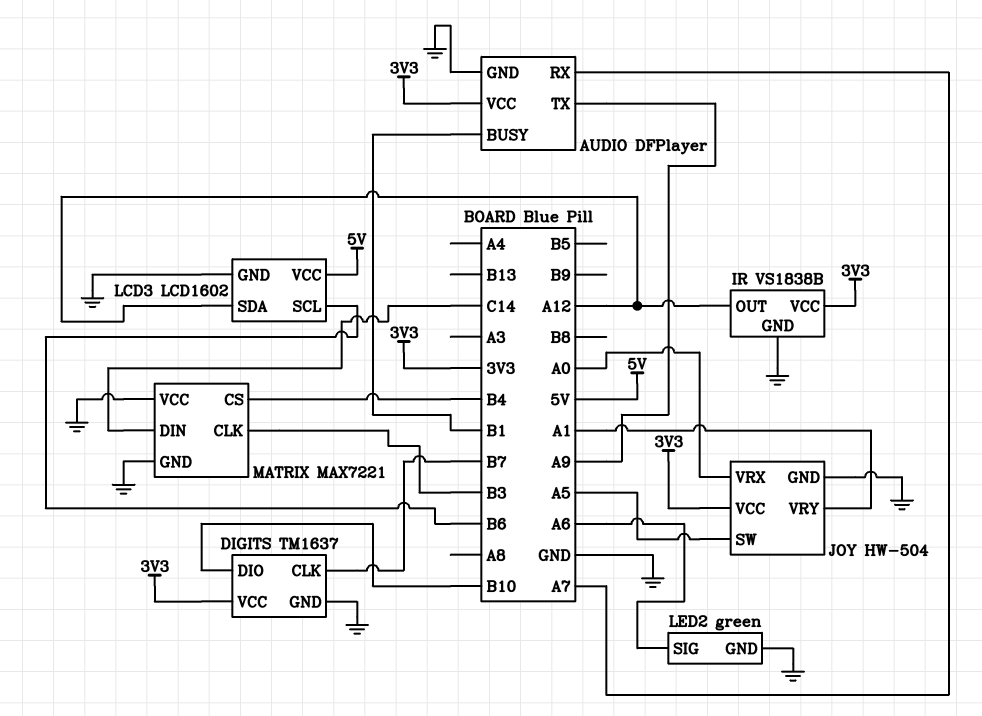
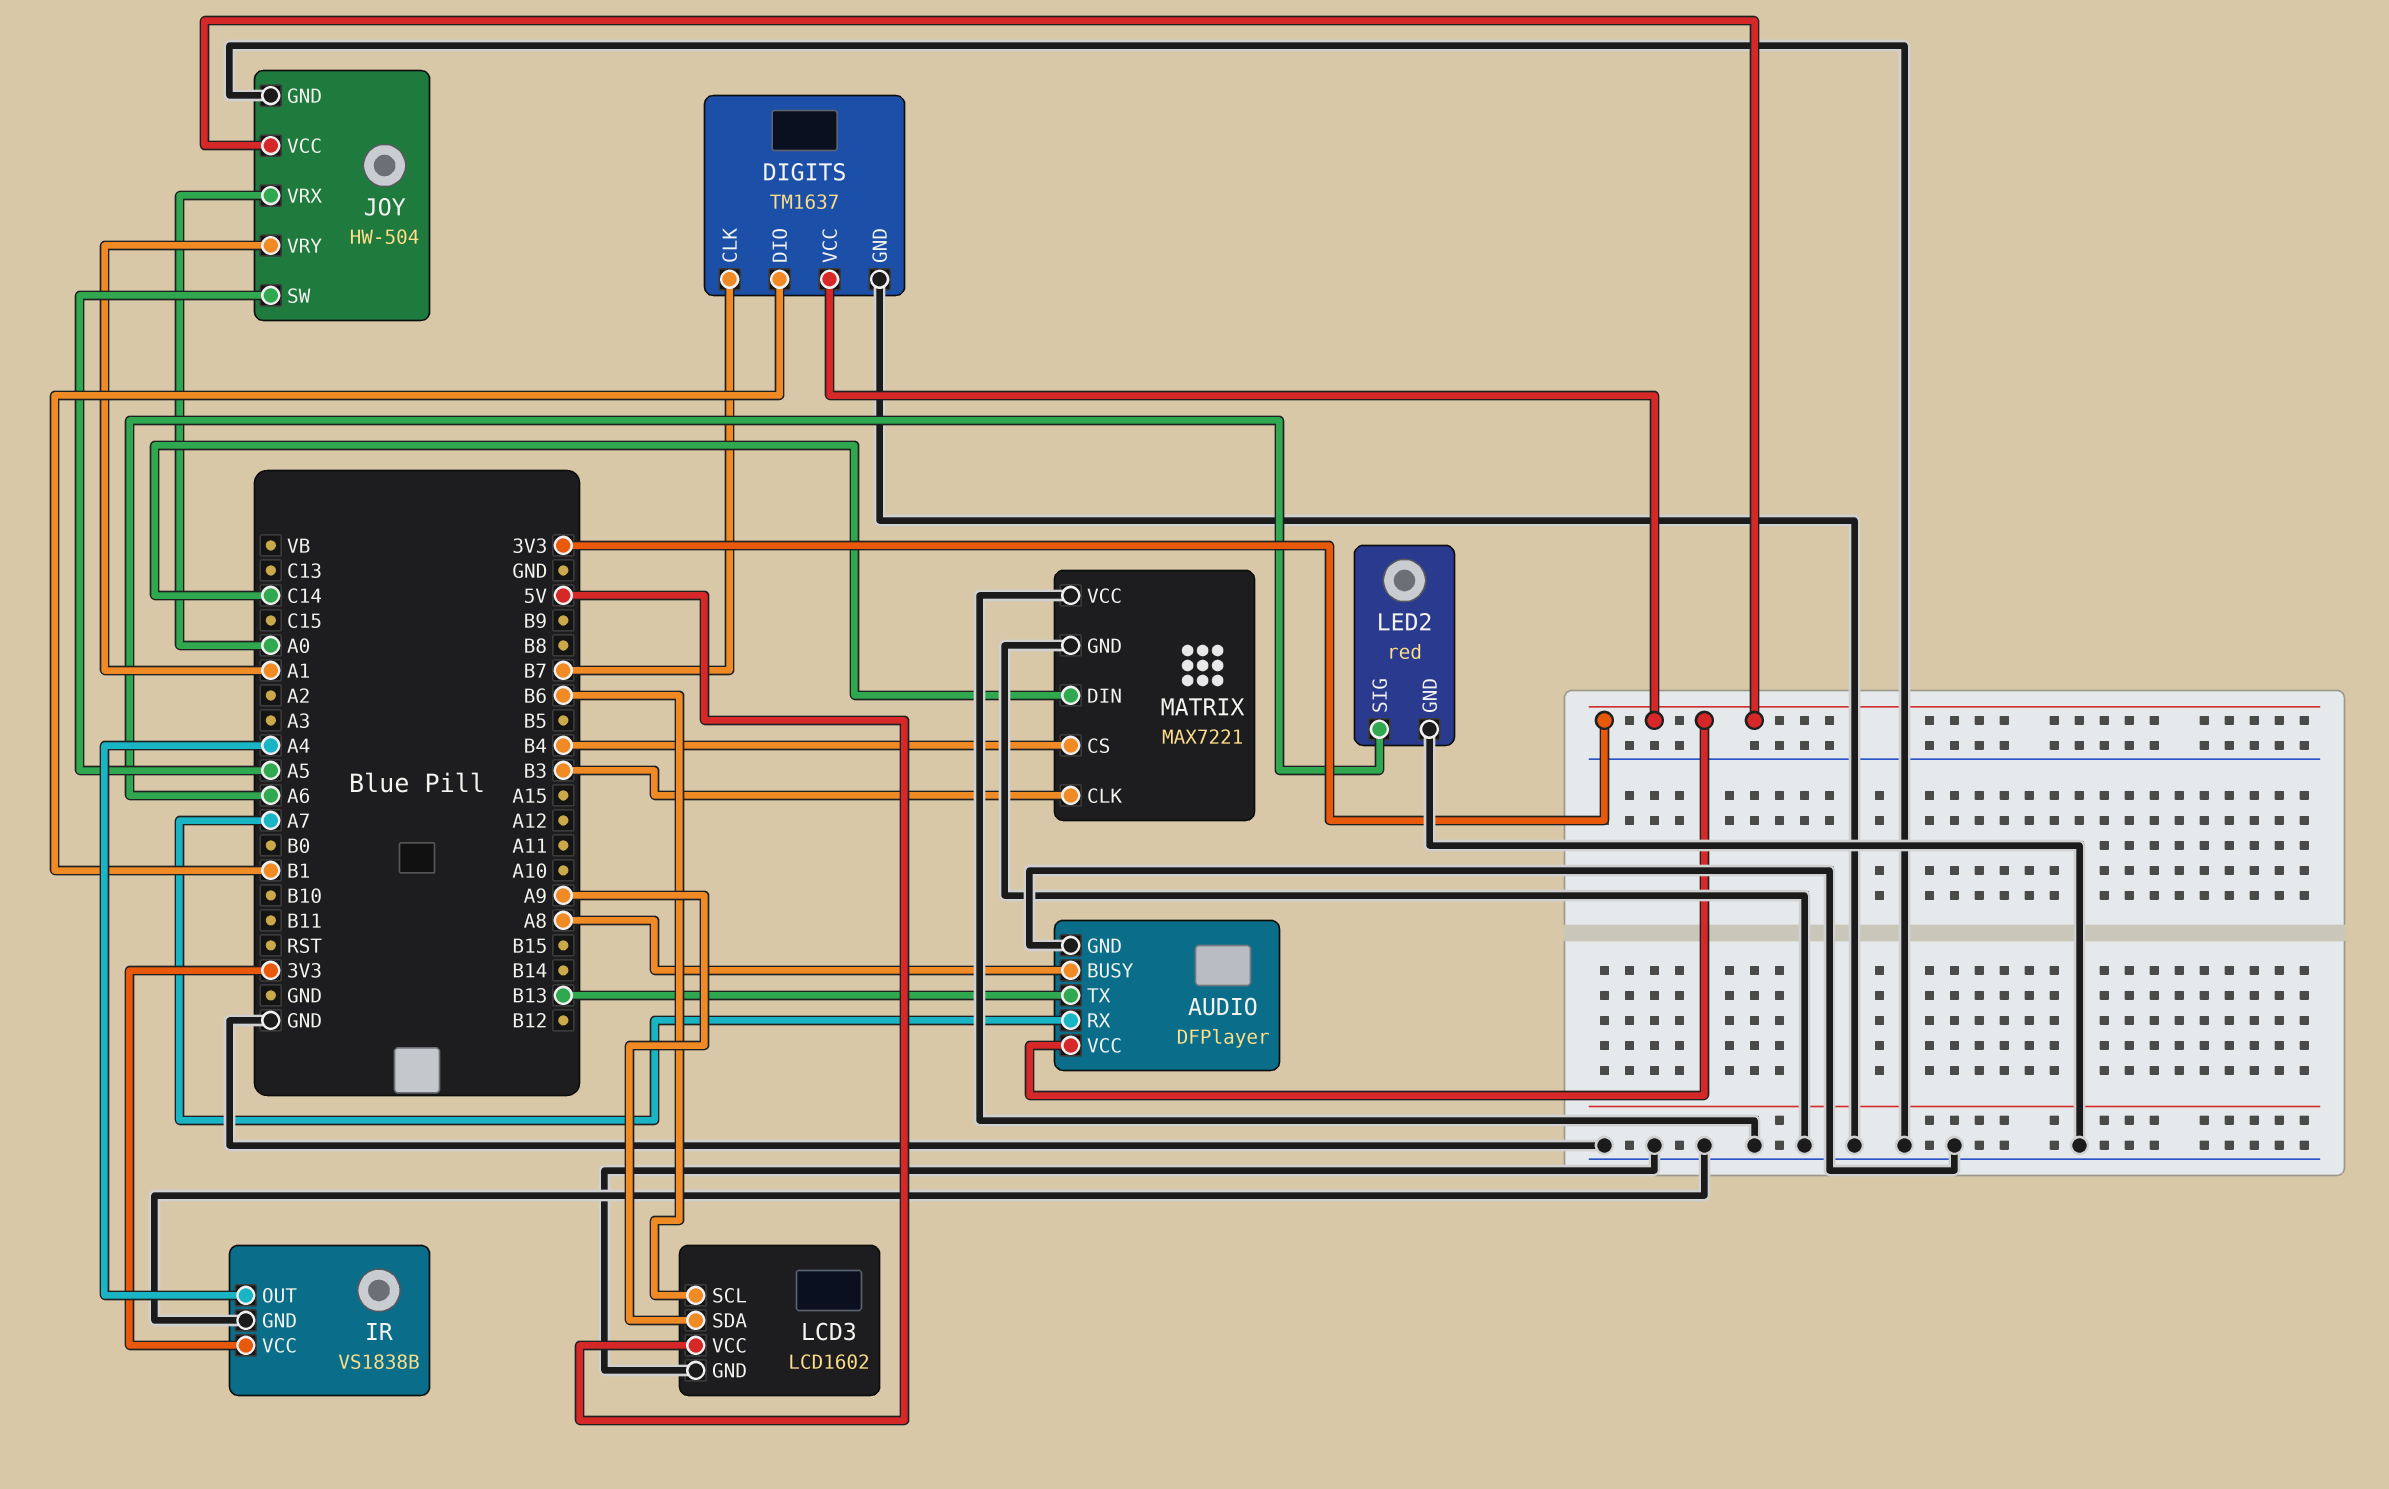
AUDIO pin BUSY: B1 -> A8
AUDIO pin TX: A9 -> B13
DIGITS pin DIO: B10 -> B1
IR pin OUT: A12 -> A4
LCD3 pin SDA: A12 -> A9
LED2: green -> red

